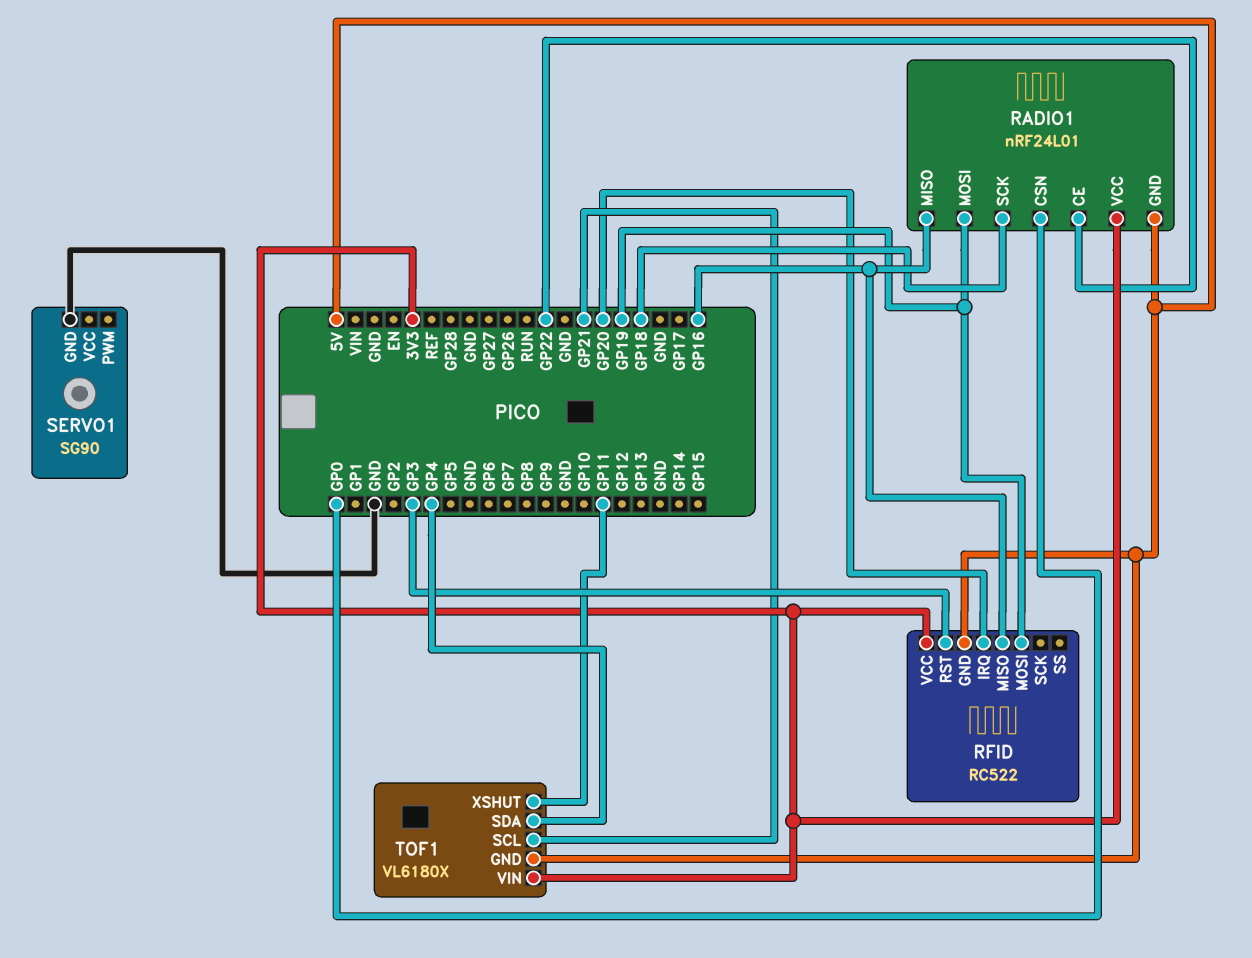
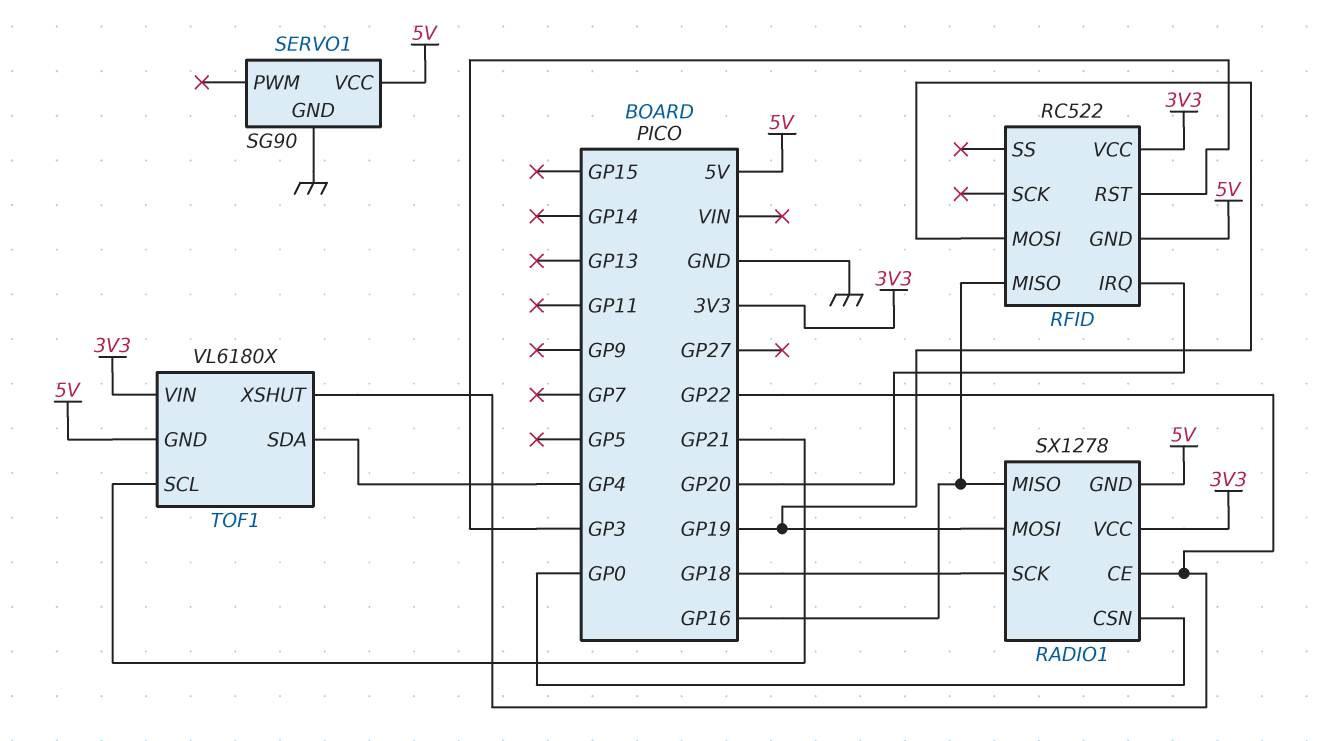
RADIO1: nRF24L01 -> SX1278
SERVO1 pin VCC: none -> 5V
TOF1 pin XSHUT: GP11 -> GP22

